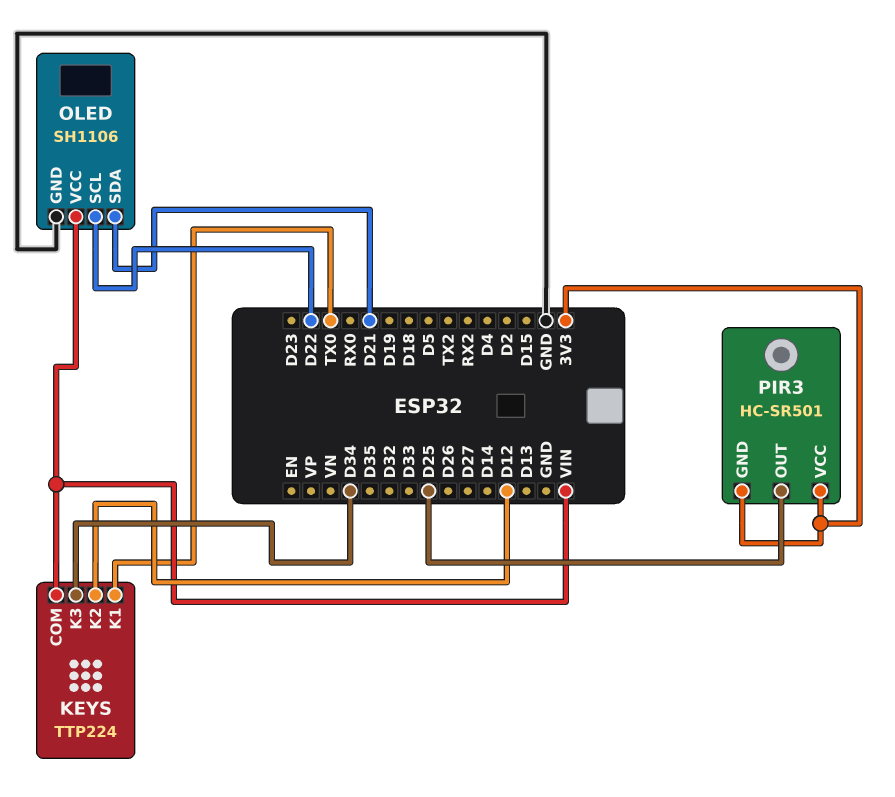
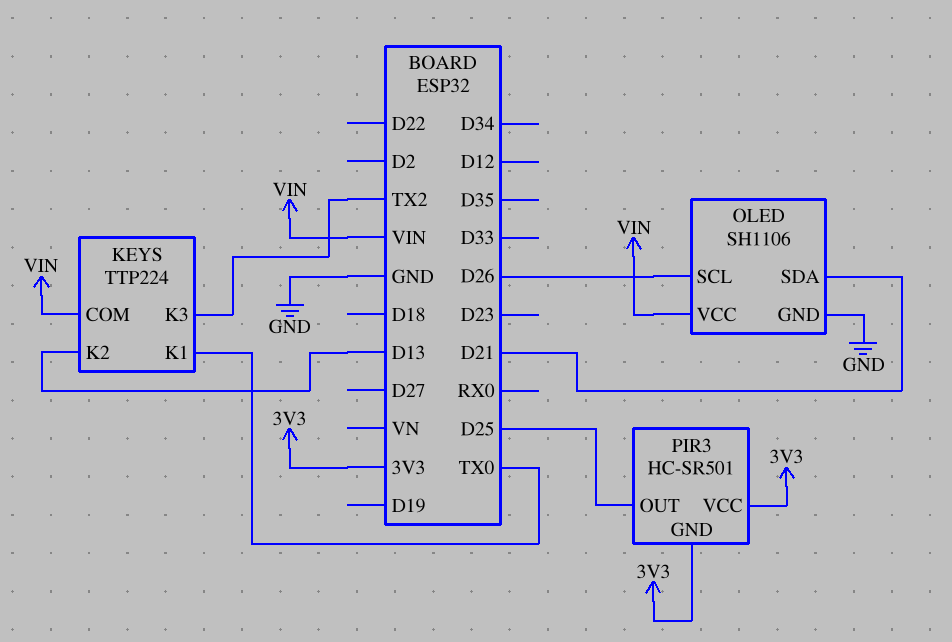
KEYS pin K2: D12 -> D13
KEYS pin K3: D34 -> TX2
OLED pin SCL: D22 -> D26

